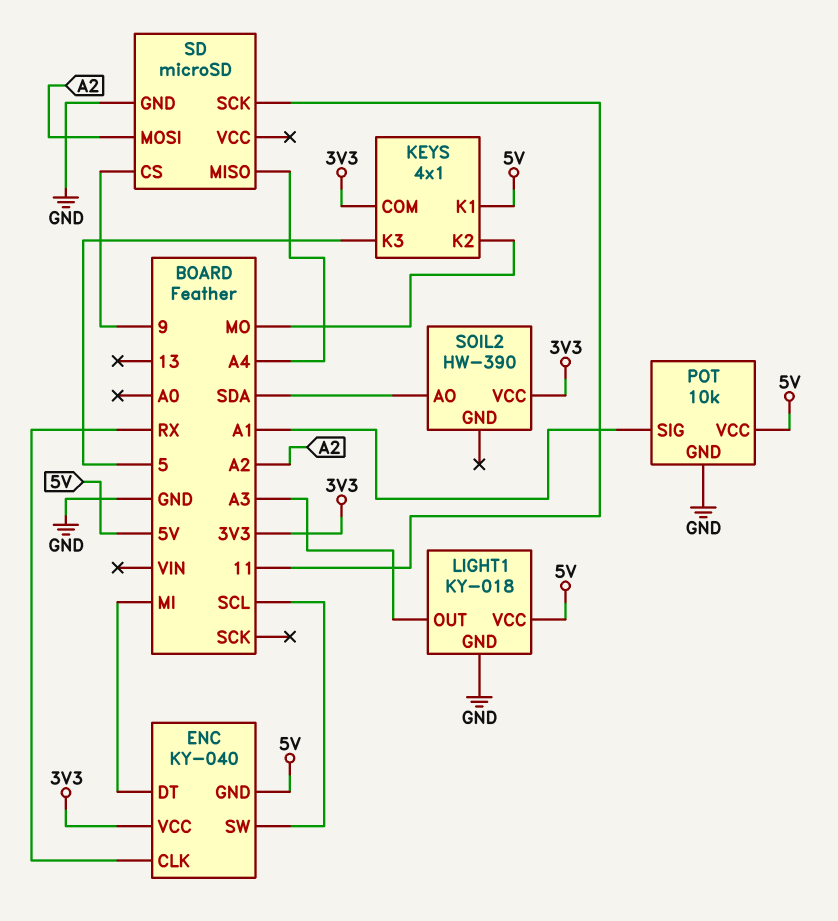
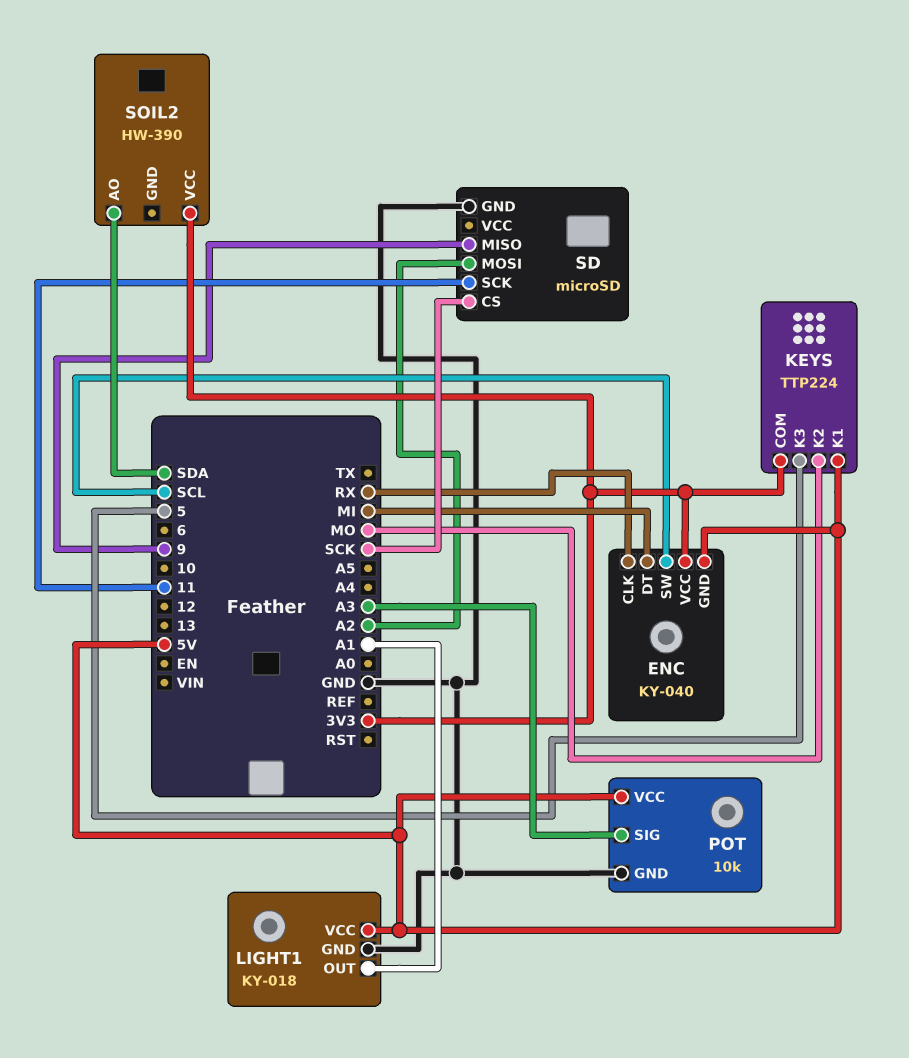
KEYS: 4x1 -> TTP224
LIGHT1 pin OUT: A3 -> A1
POT pin SIG: A1 -> A3
SD pin CS: 9 -> SCK
SD pin MISO: A4 -> 9

